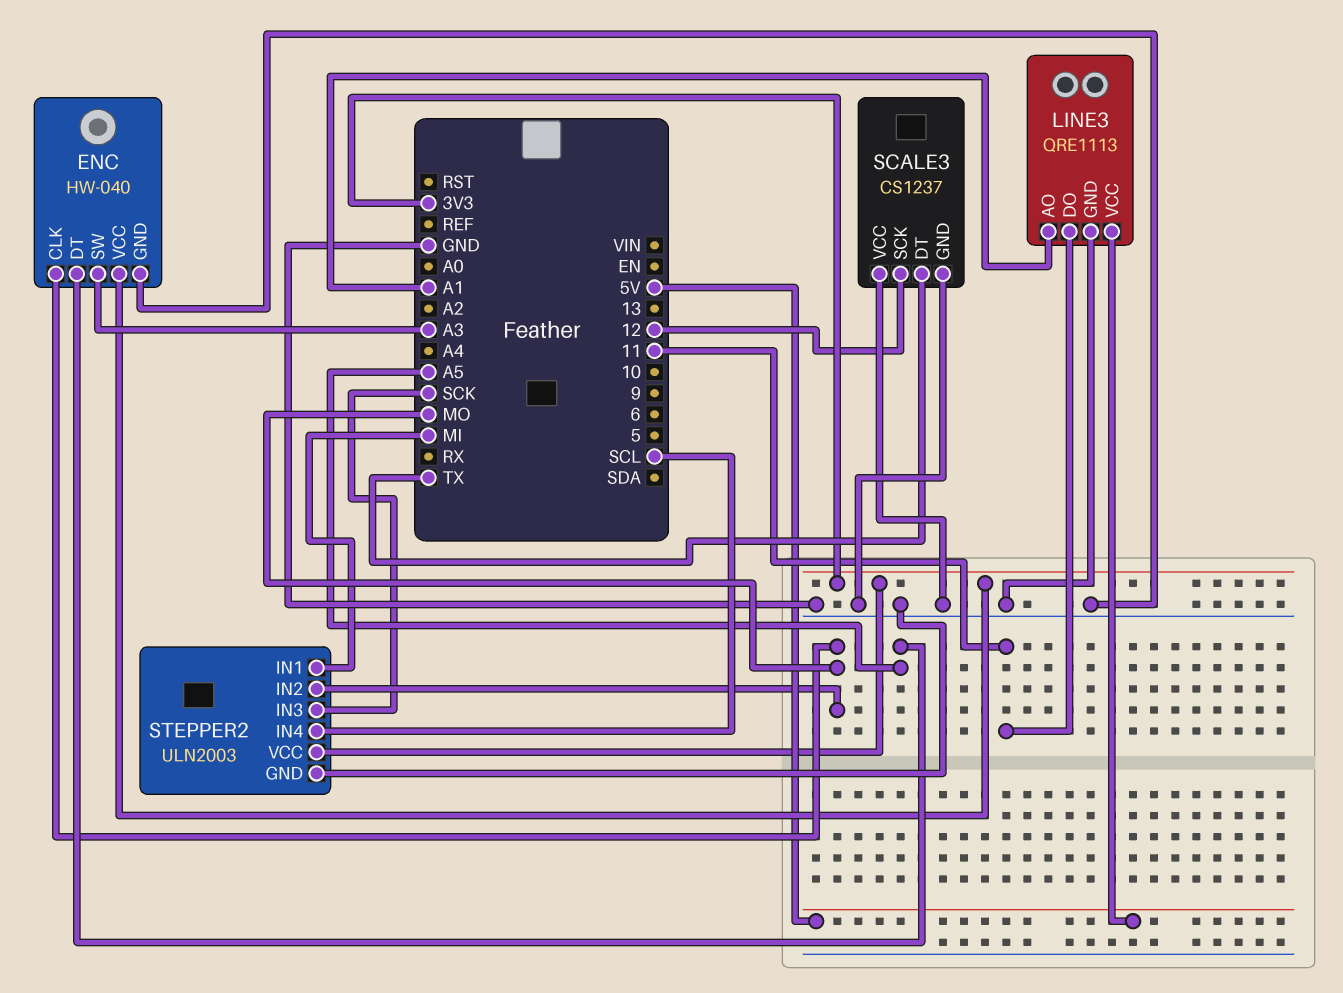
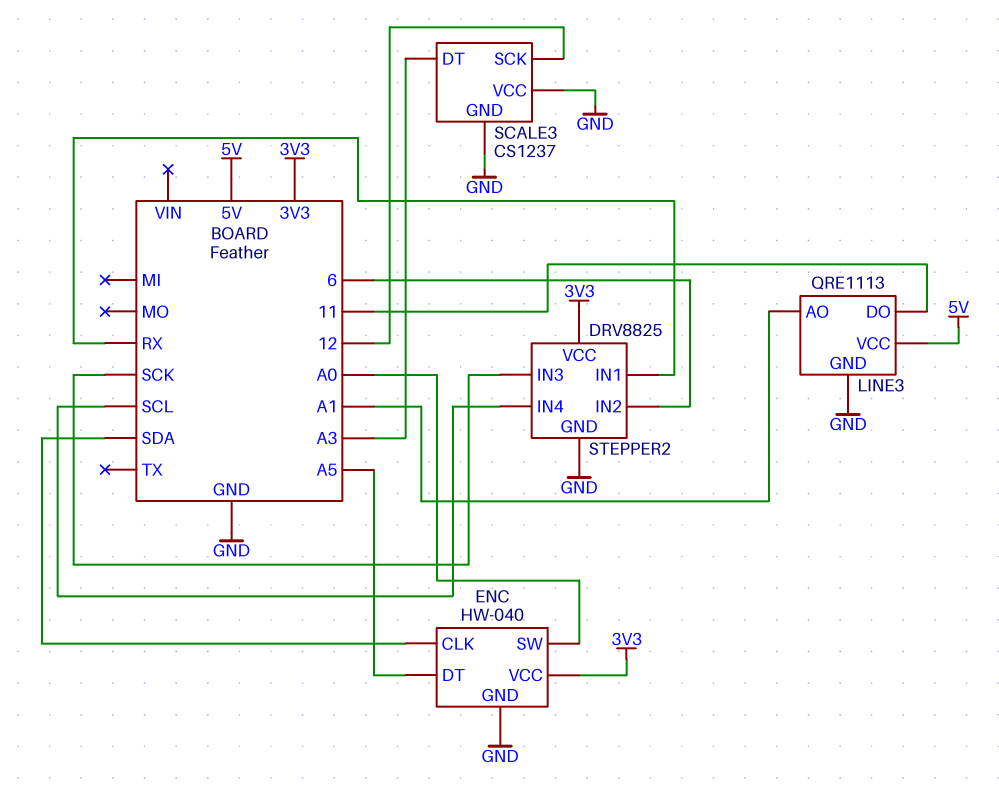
ENC pin CLK: MO -> SDA
ENC pin SW: A3 -> A0
SCALE3 pin DT: TX -> A3
STEPPER2: ULN2003 -> DRV8825
STEPPER2 pin IN1: MI -> RX
STEPPER2 pin IN2: MO -> 6

